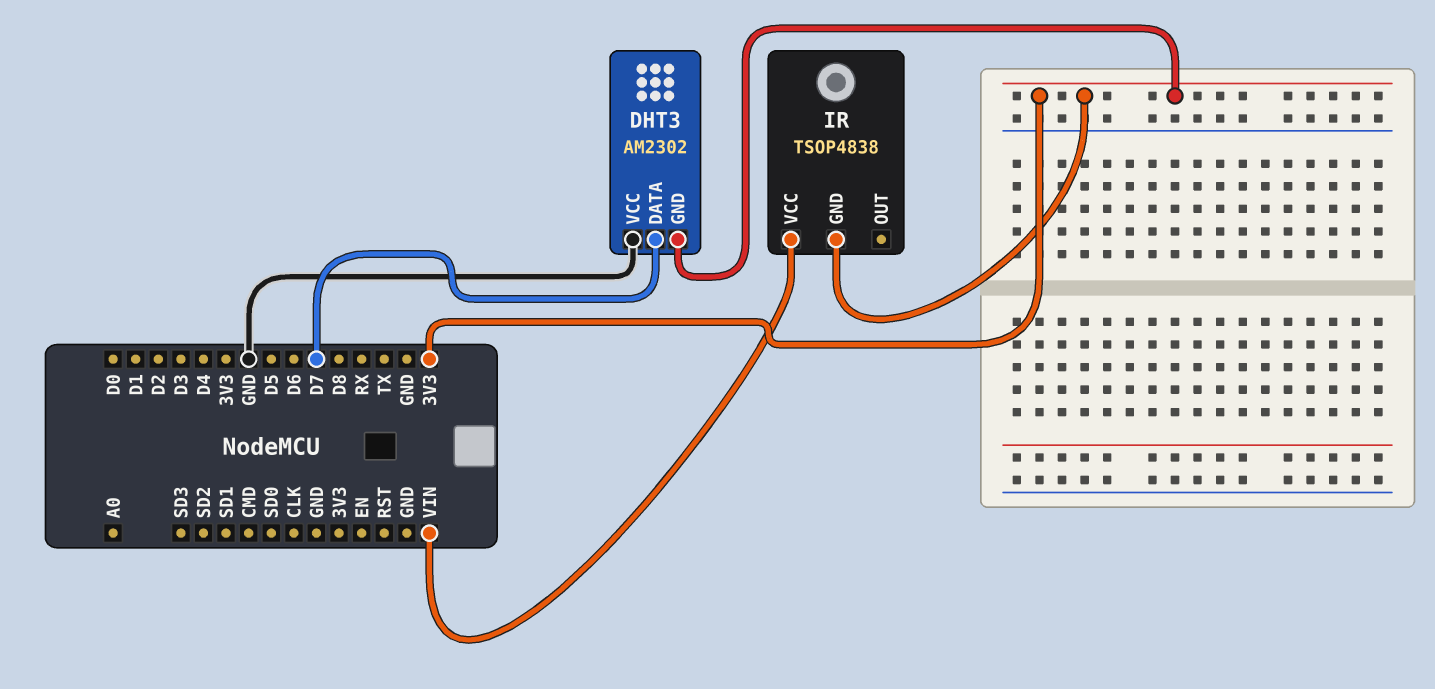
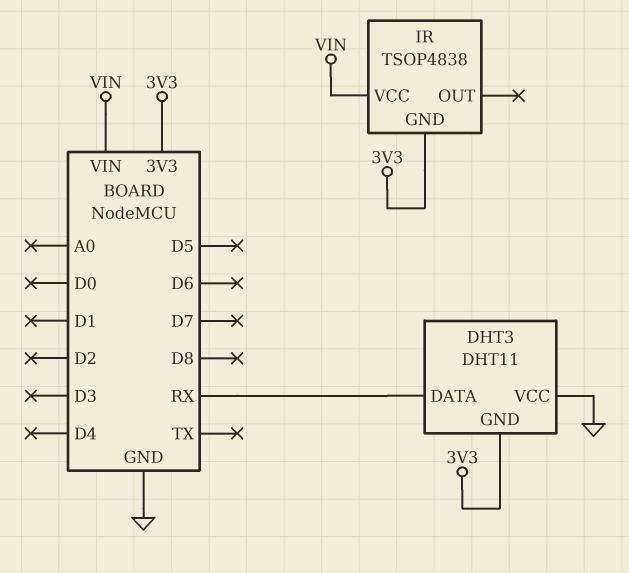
DHT3: AM2302 -> DHT11
DHT3 pin DATA: D7 -> RX

